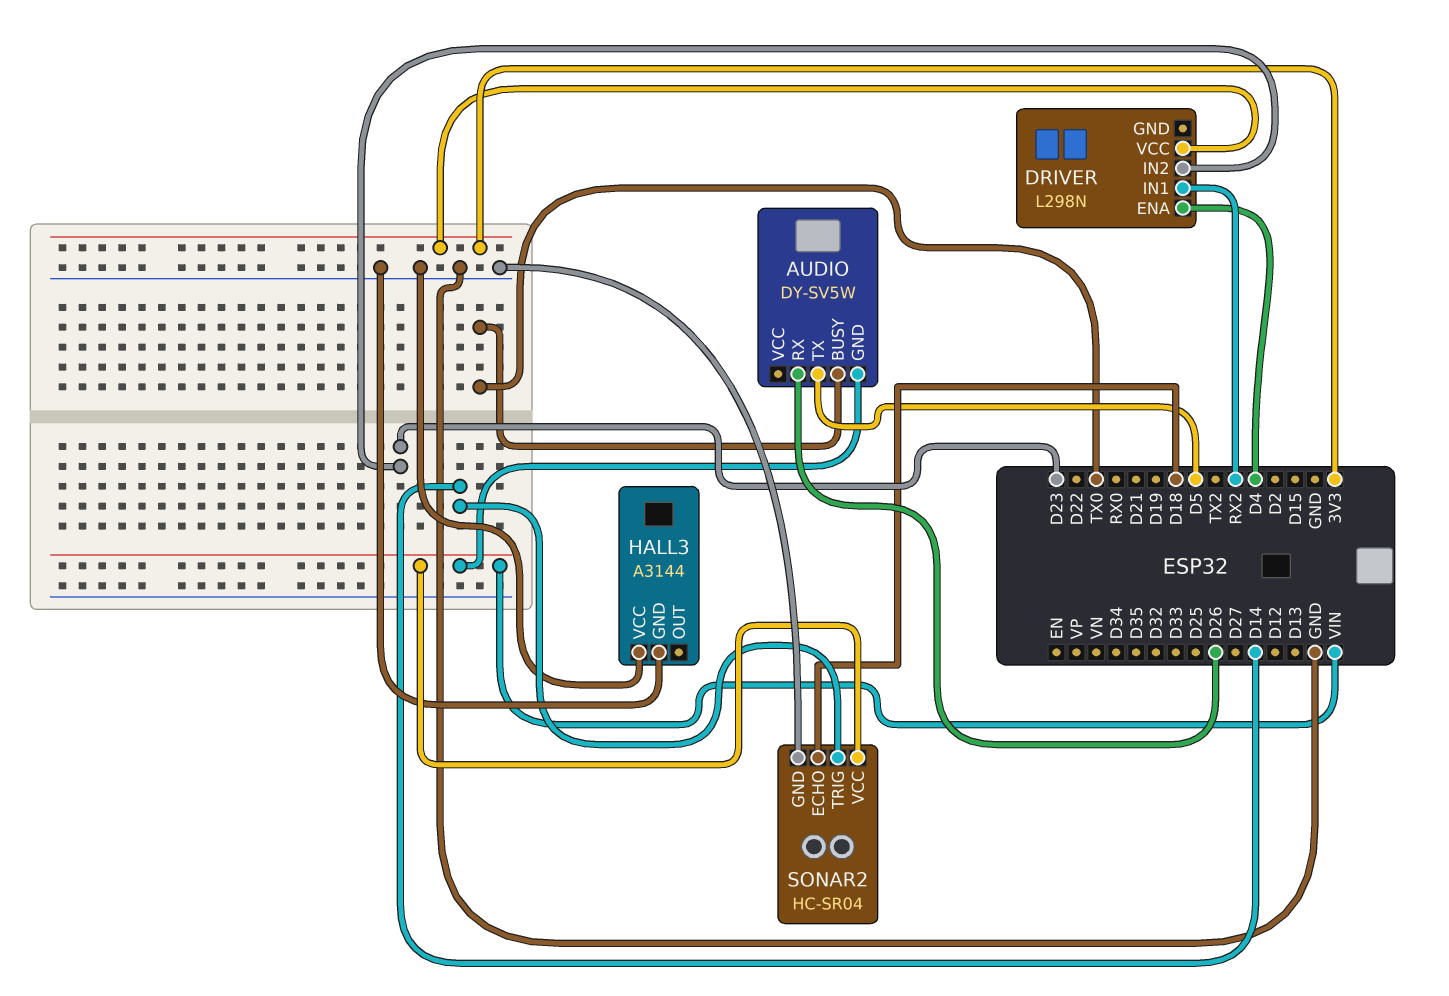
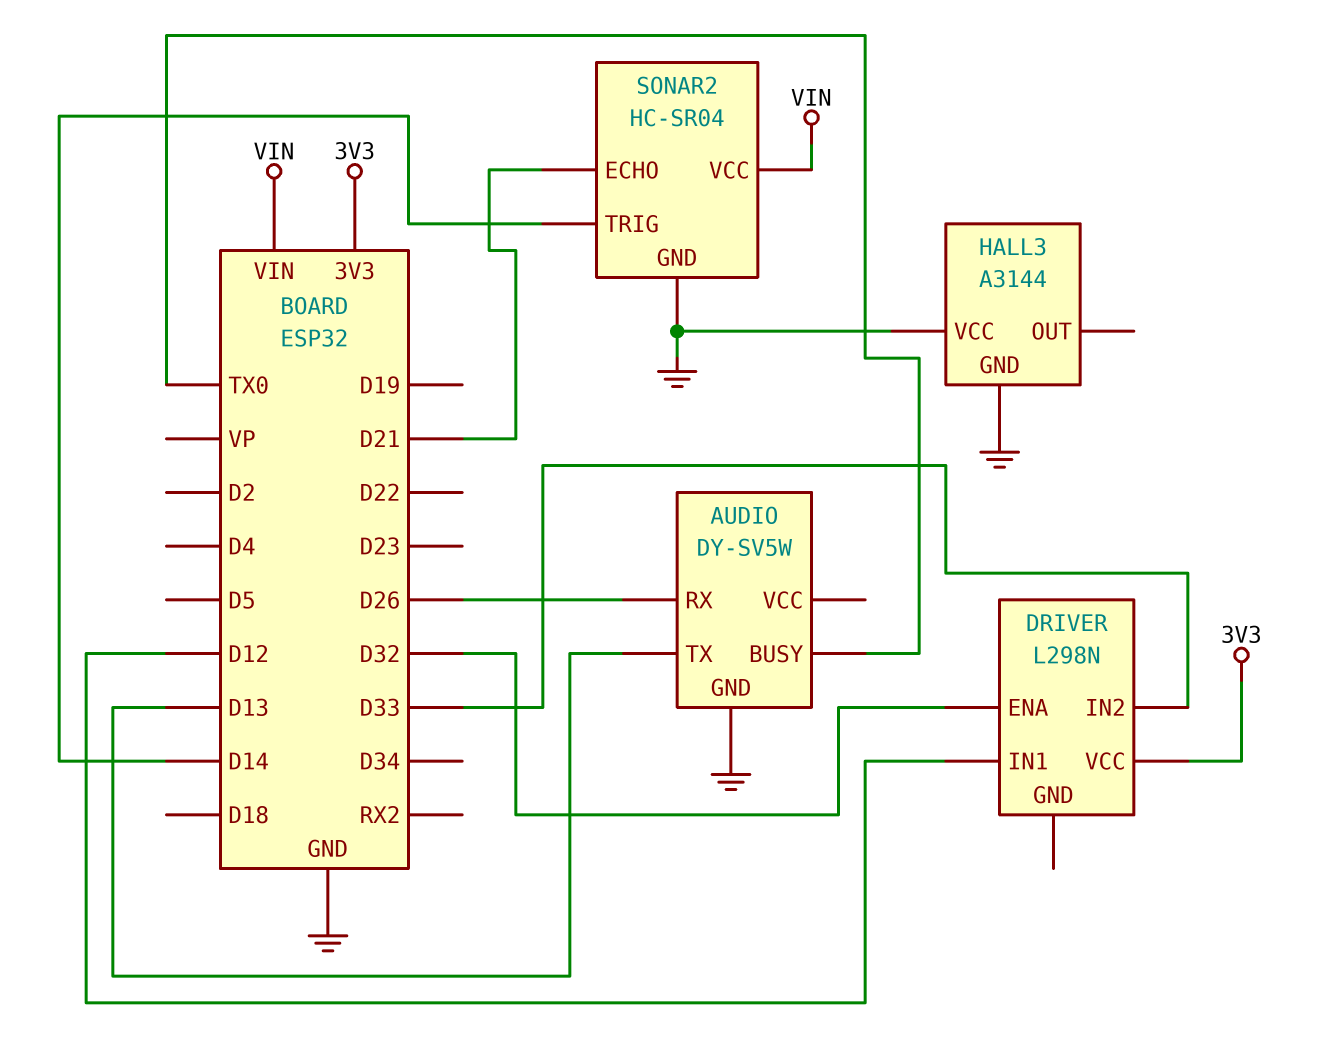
AUDIO pin GND: VIN -> GND
AUDIO pin TX: D5 -> D13
DRIVER pin ENA: D4 -> D32
DRIVER pin IN1: RX2 -> D12
DRIVER pin IN2: D23 -> D33
SONAR2 pin ECHO: D18 -> D21

